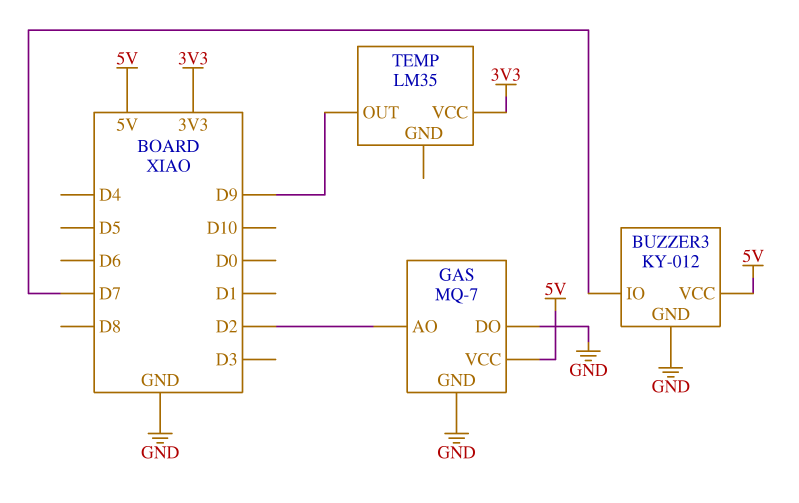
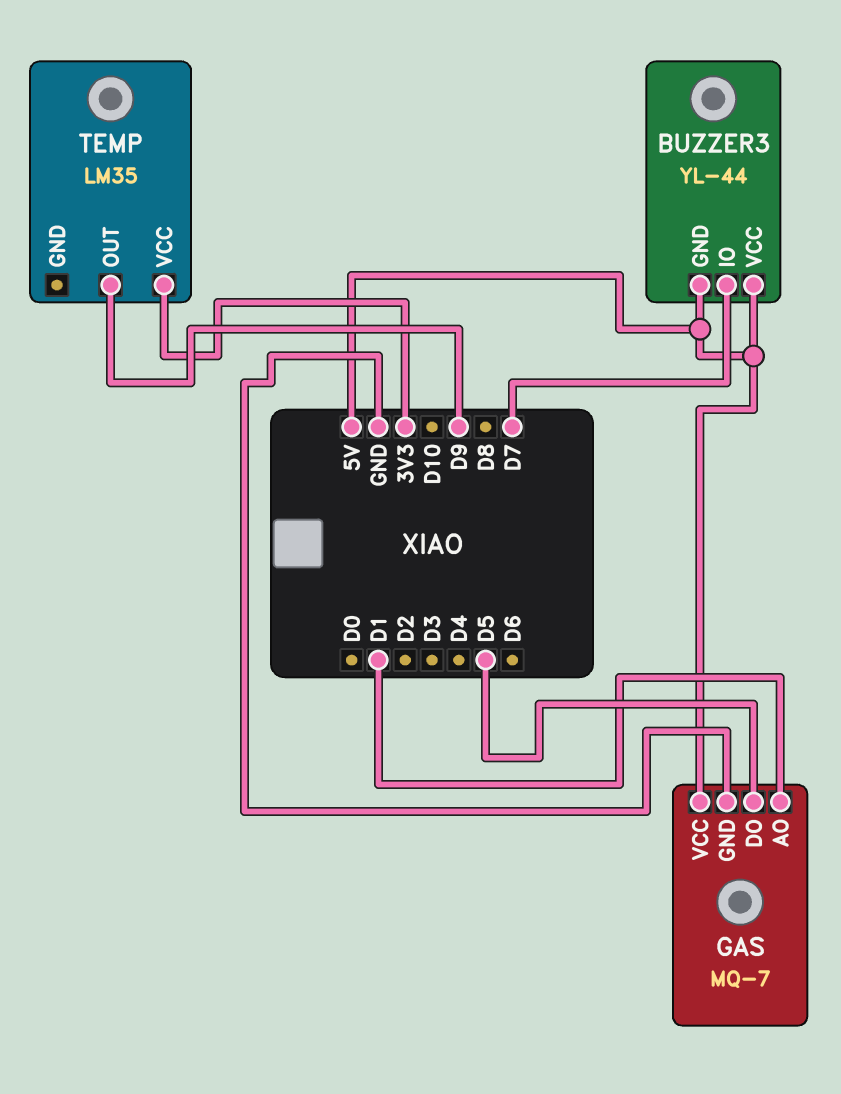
BUZZER3: KY-012 -> YL-44
BUZZER3 pin GND: GND -> 5V
GAS pin AO: D2 -> D1
GAS pin DO: GND -> D5

